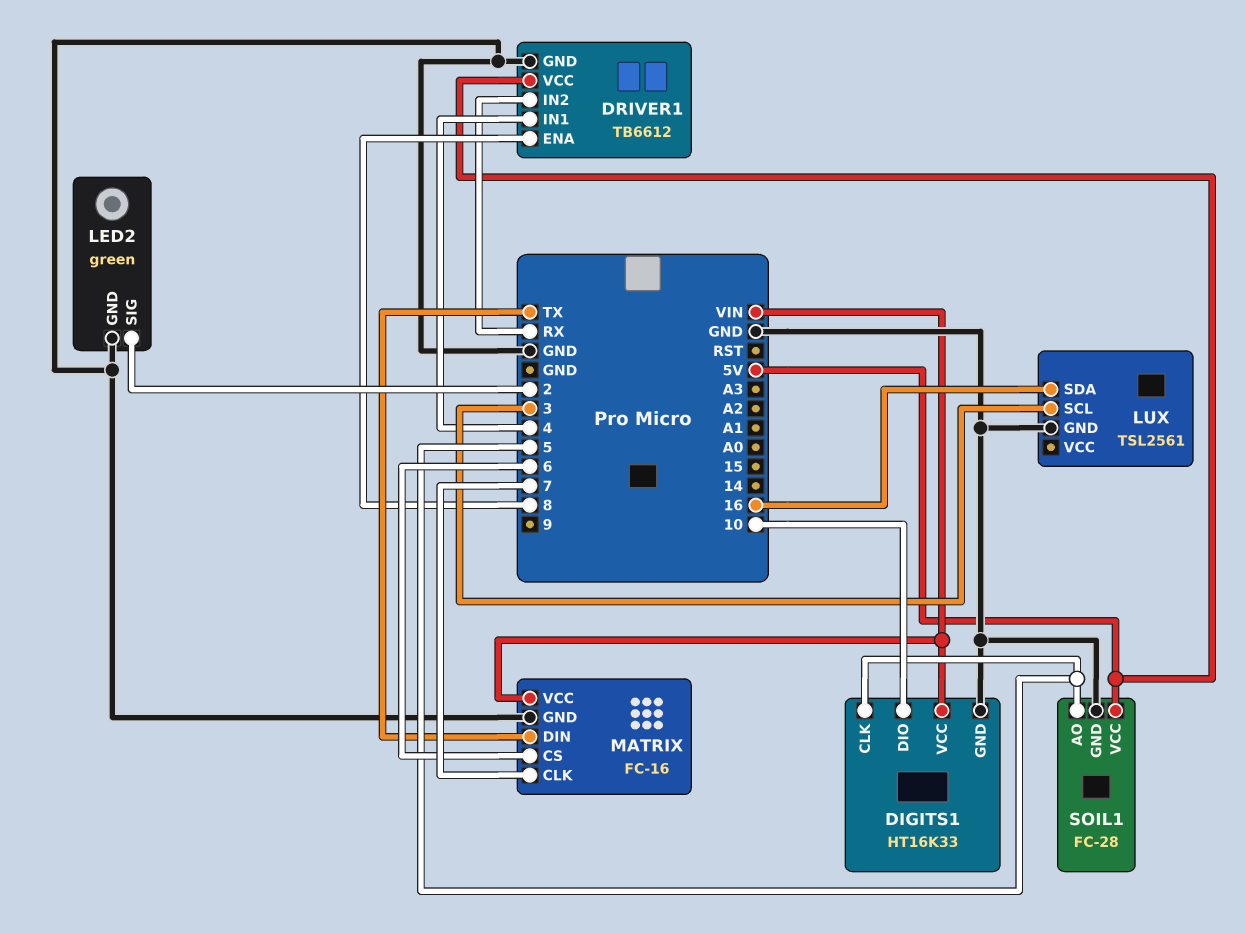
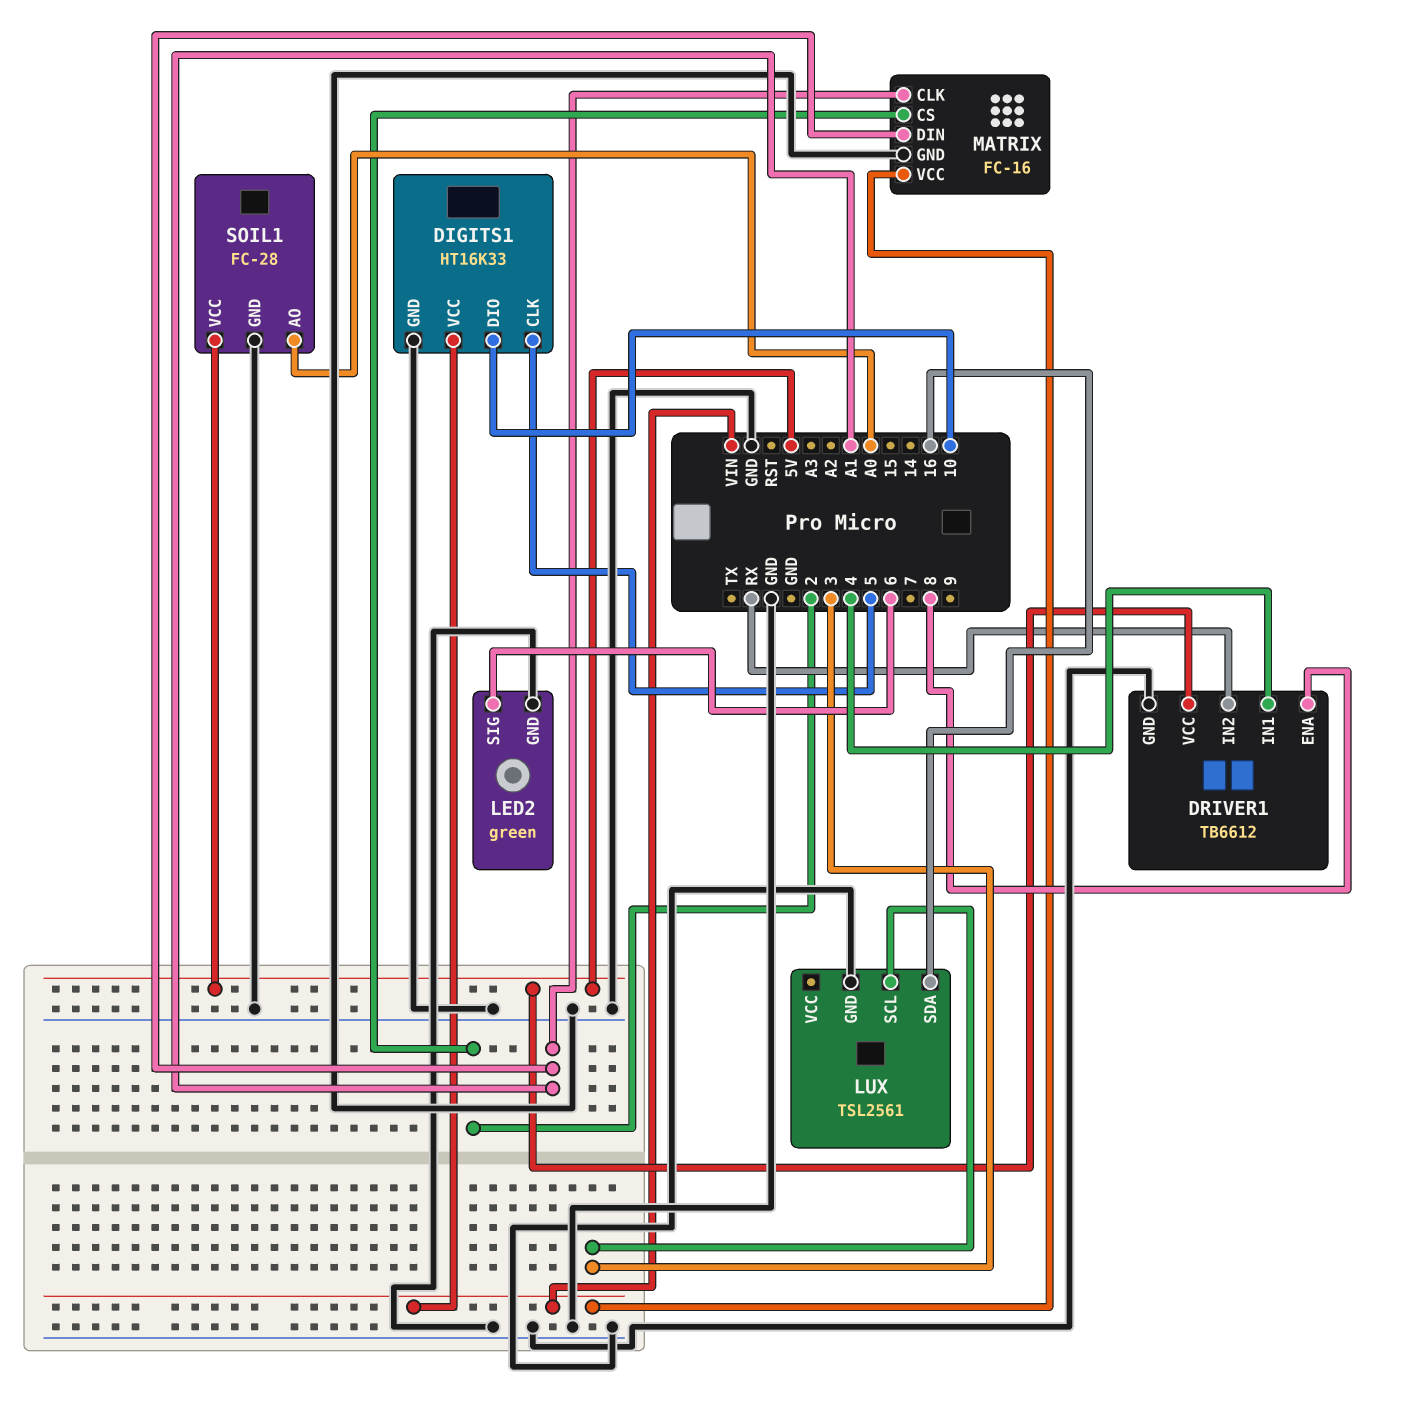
LED2 pin SIG: 2 -> 6
MATRIX pin CLK: 7 -> A1
MATRIX pin CS: 6 -> 2
MATRIX pin DIN: TX -> A1
SOIL1 pin AO: 5 -> A0

